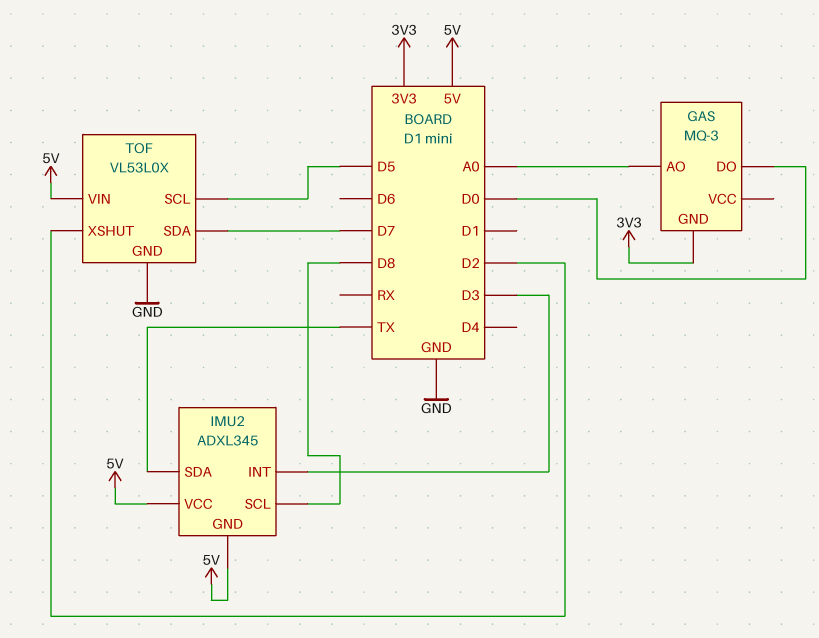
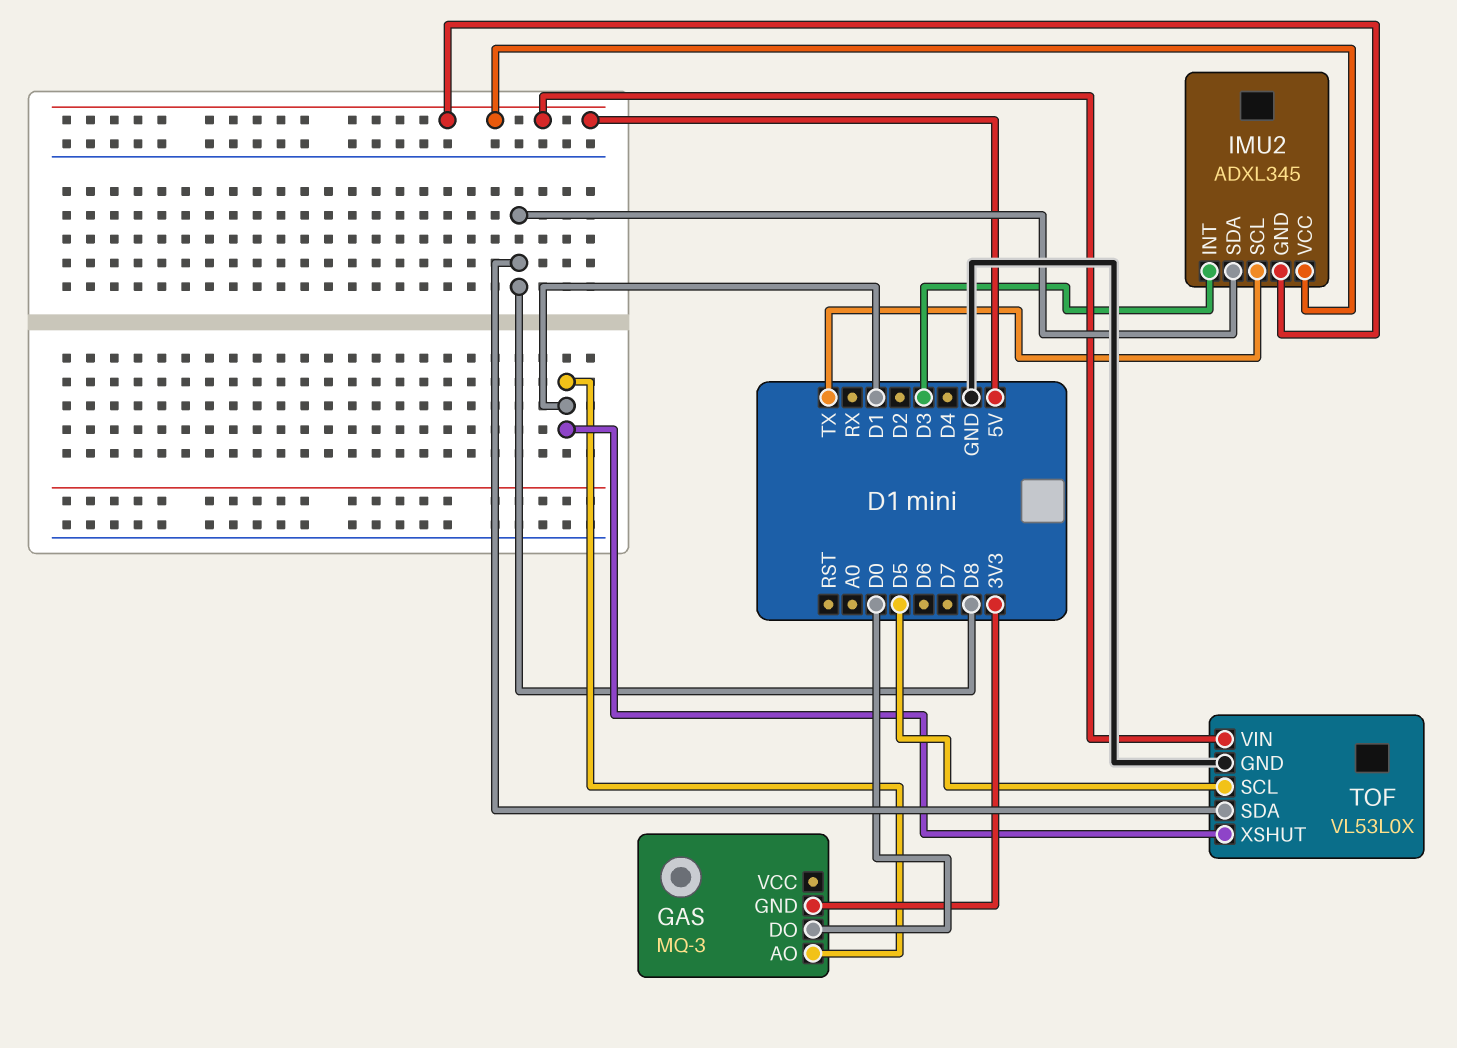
GAS pin AO: A0 -> D1
IMU2 pin SCL: D8 -> TX
IMU2 pin SDA: TX -> D8
TOF pin SDA: D7 -> D8
TOF pin XSHUT: D2 -> D1

